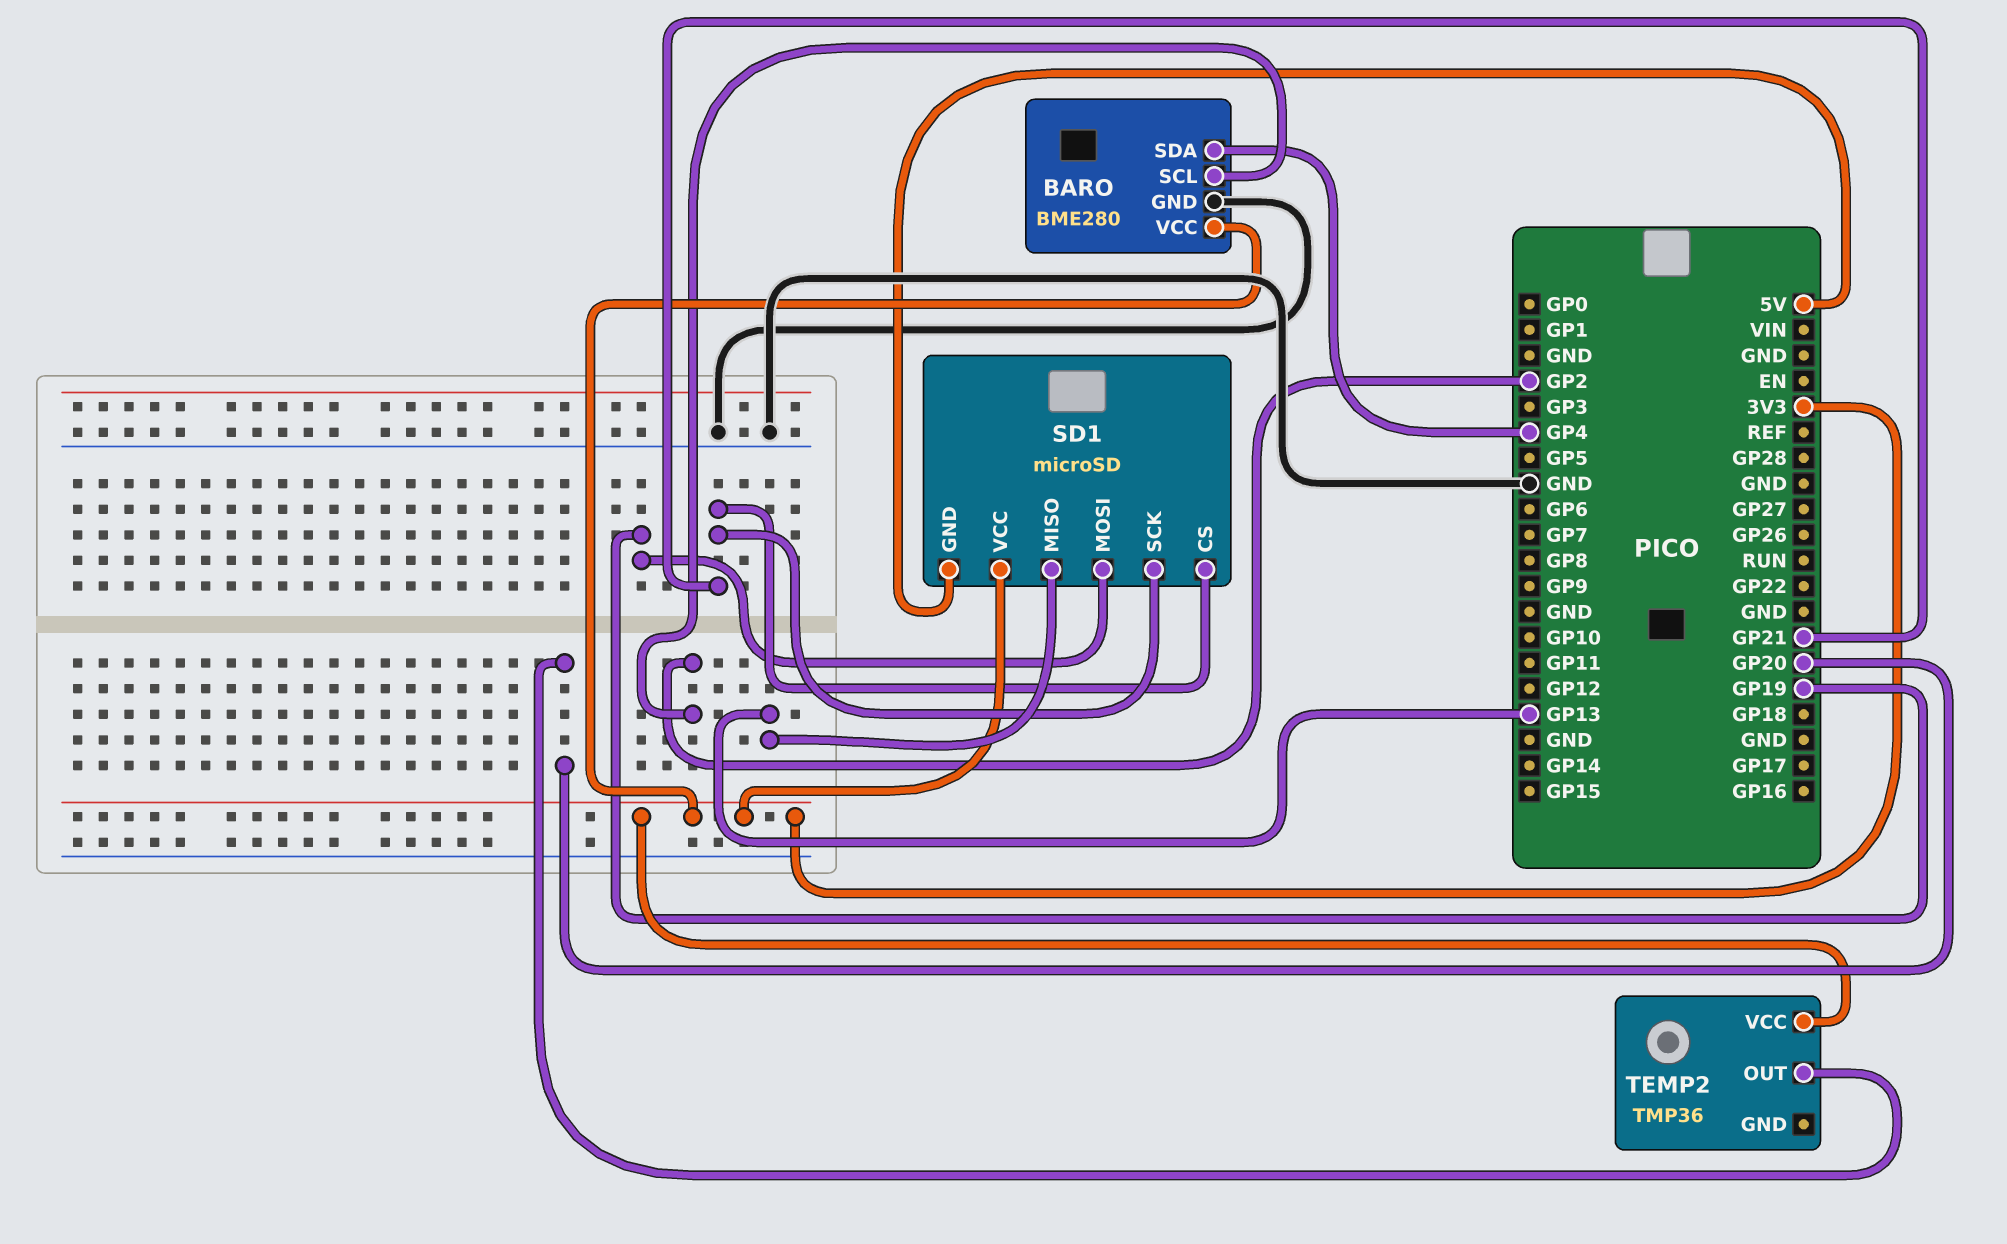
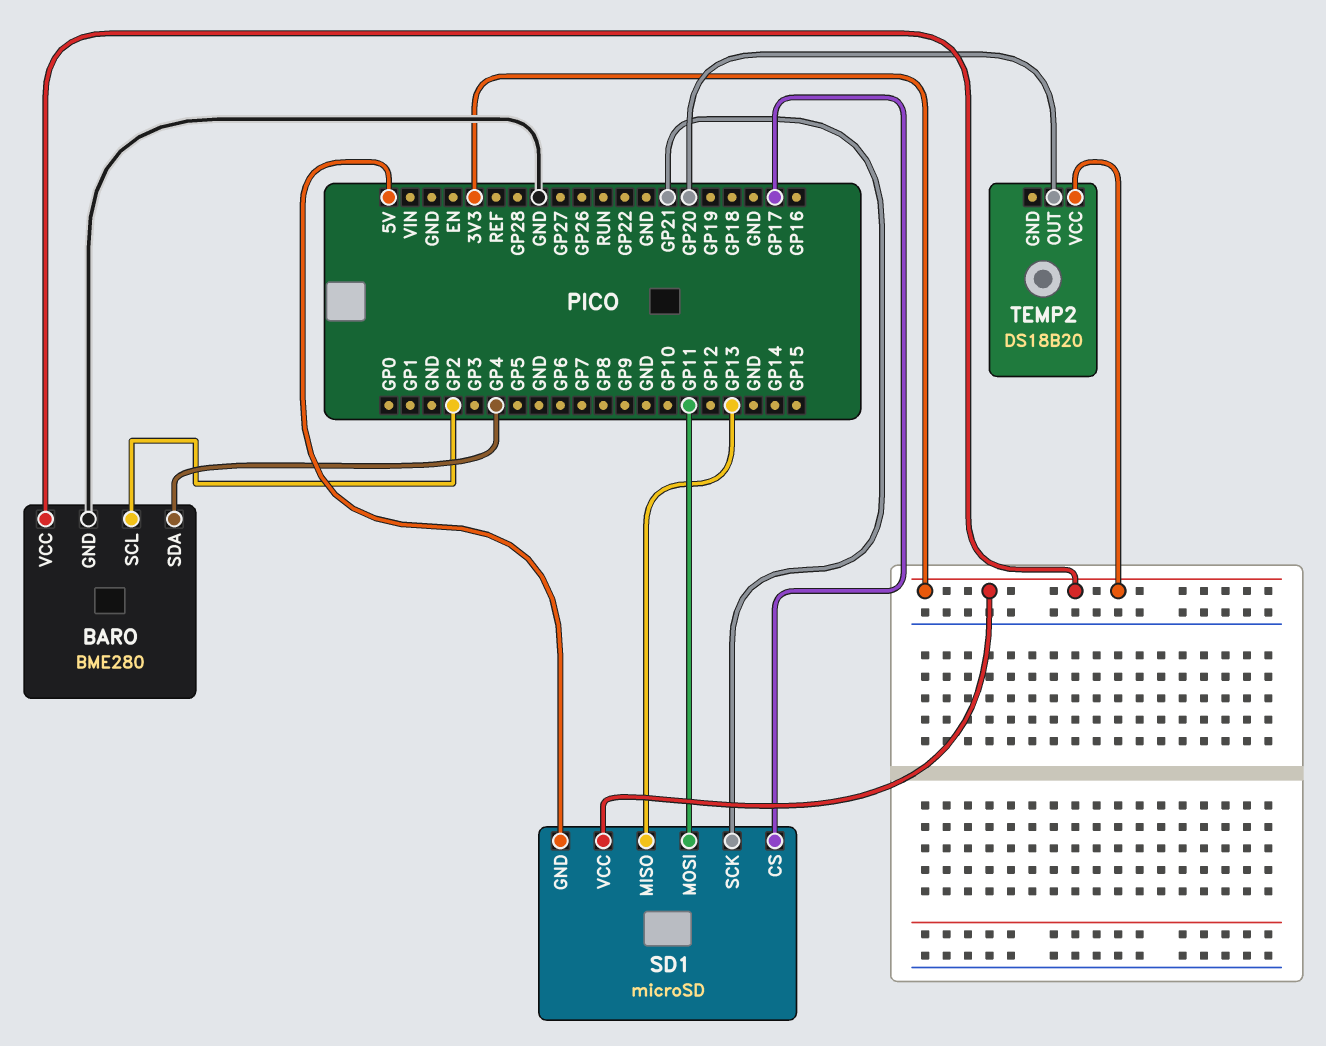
SD1 pin CS: GP21 -> GP17
SD1 pin MOSI: GP19 -> GP11
TEMP2: TMP36 -> DS18B20

